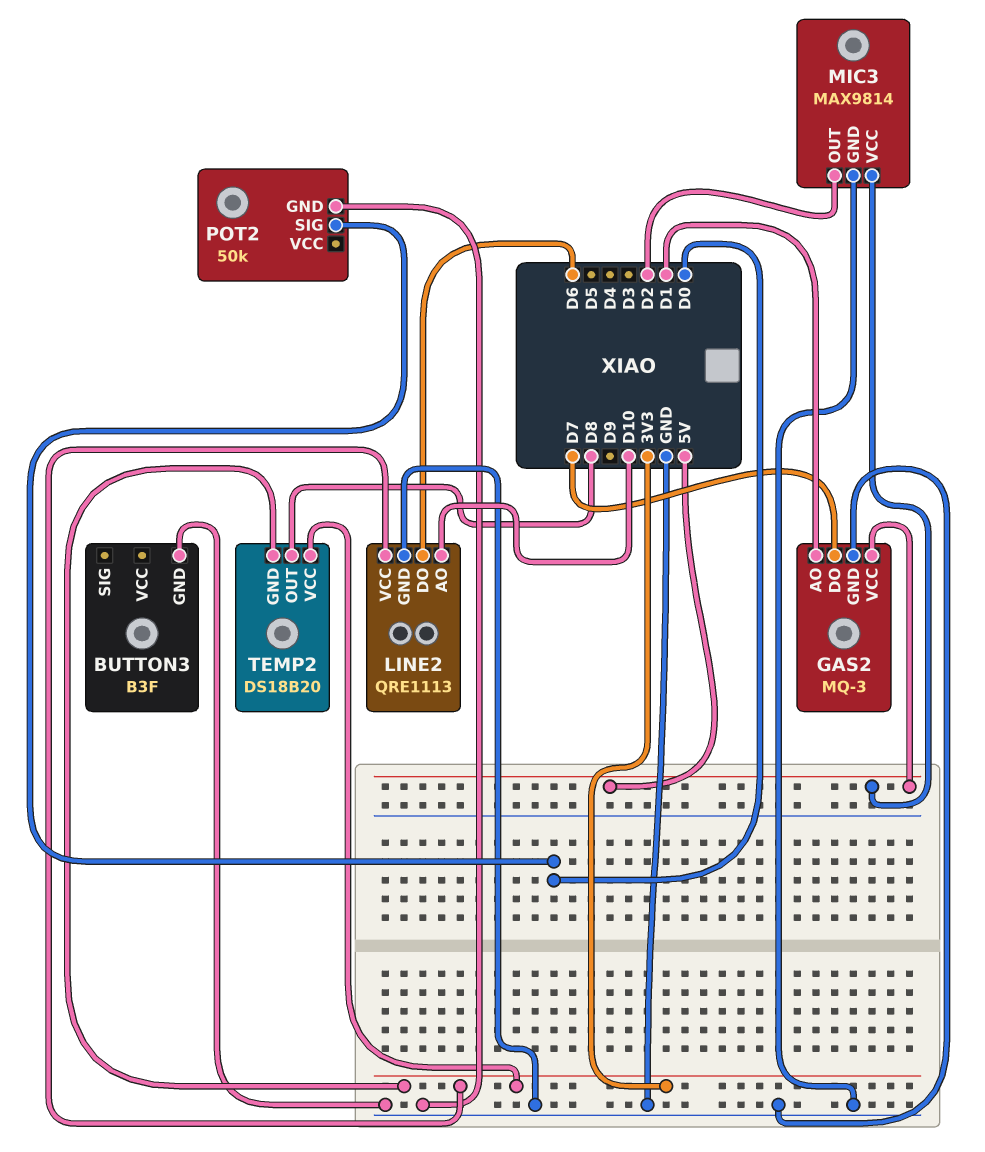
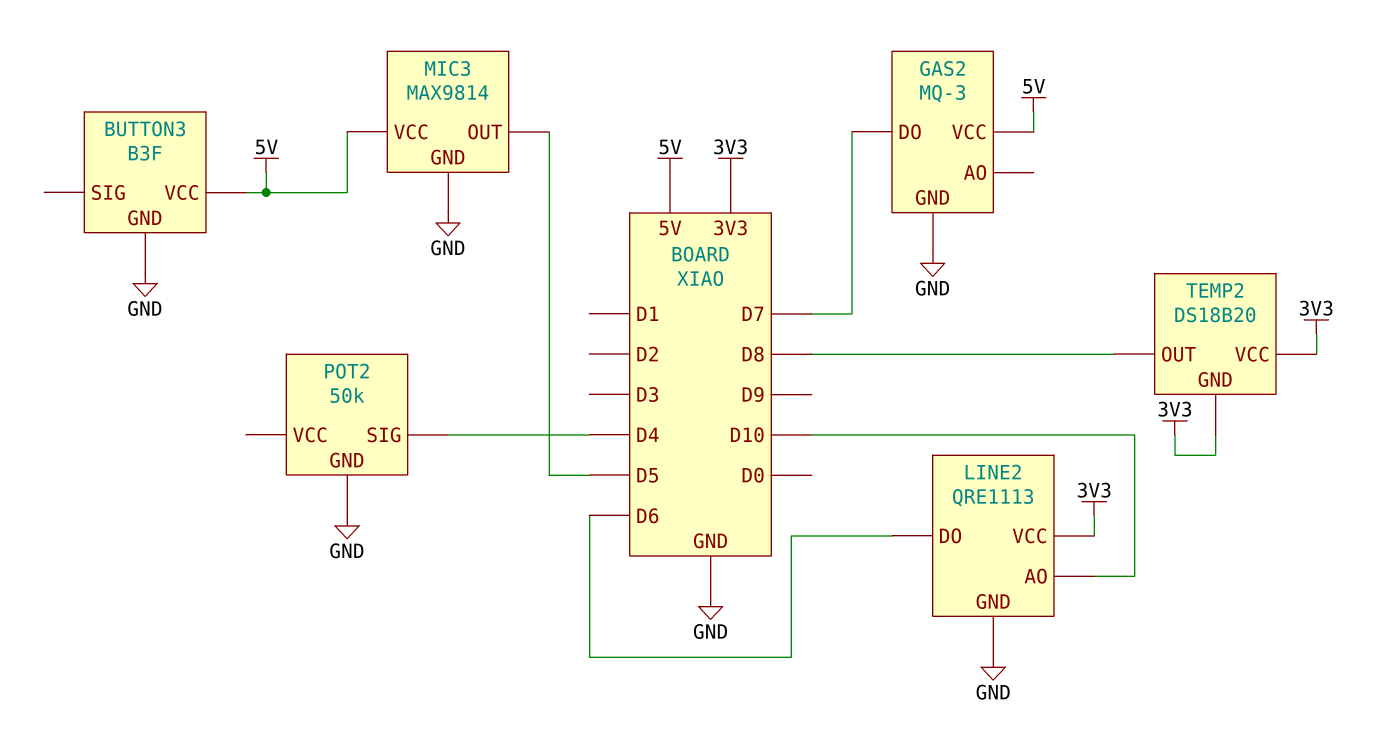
BUTTON3 pin VCC: none -> 5V
GAS2 pin AO: D1 -> none
MIC3 pin OUT: D2 -> D5
POT2 pin SIG: D0 -> D4

